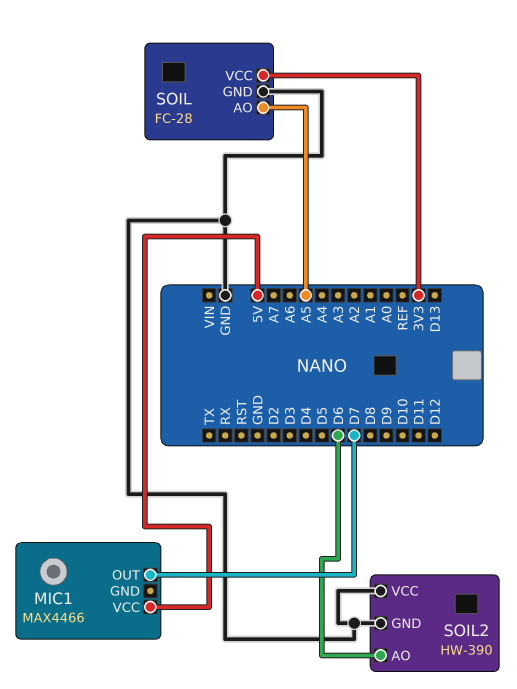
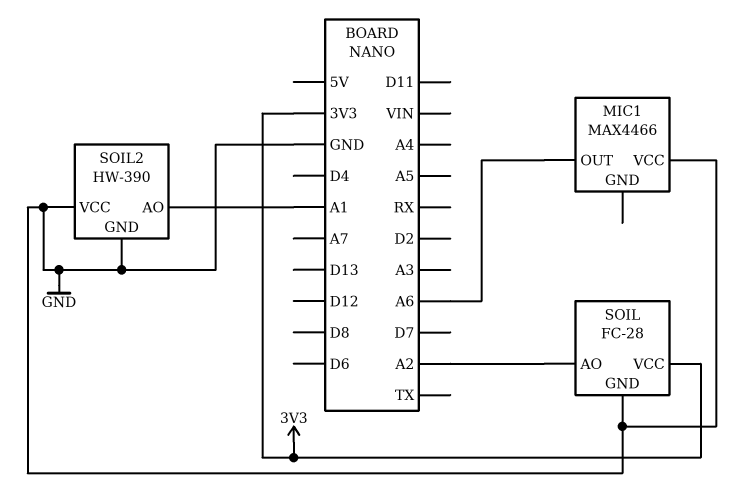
MIC1 pin OUT: D7 -> A6
MIC1 pin VCC: 5V -> GND
SOIL pin AO: A5 -> A2
SOIL2 pin AO: D6 -> A1

